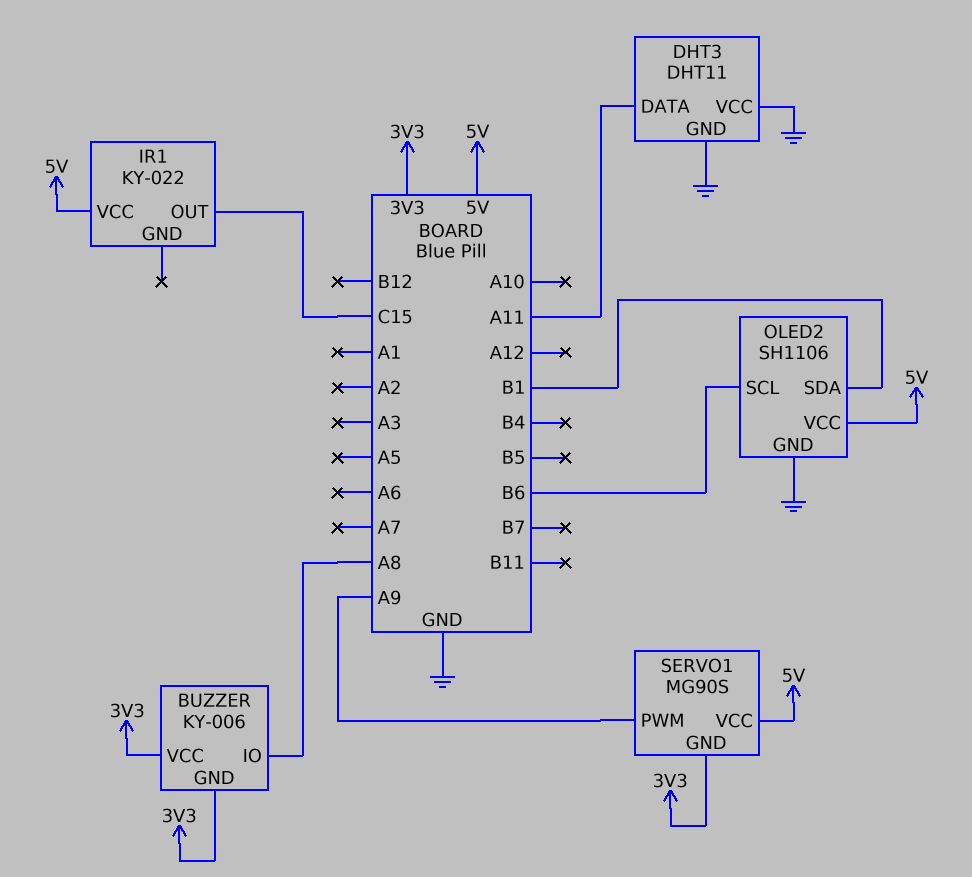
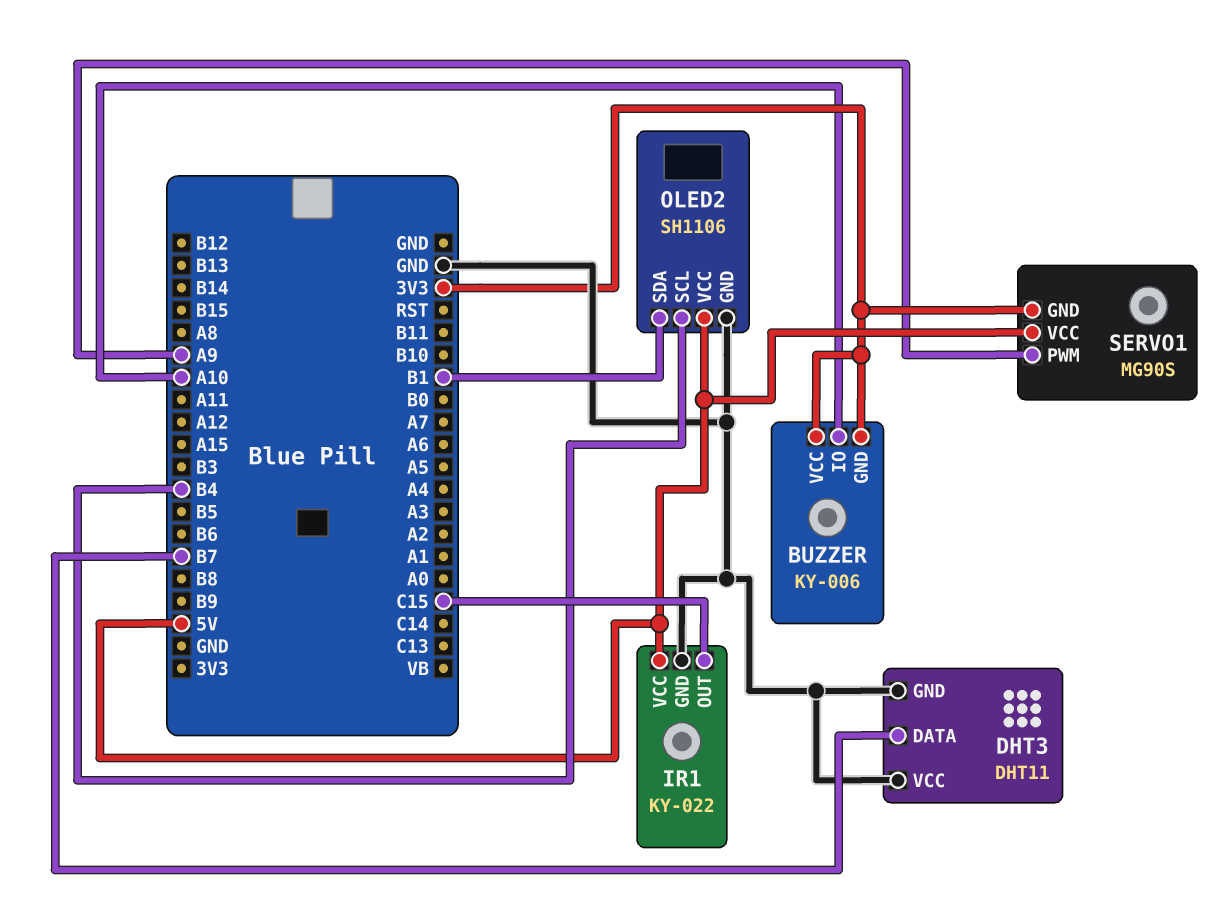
BUZZER pin IO: A8 -> A10
DHT3 pin DATA: A11 -> B7
IR1 pin GND: none -> GND
OLED2 pin SCL: B6 -> B4

